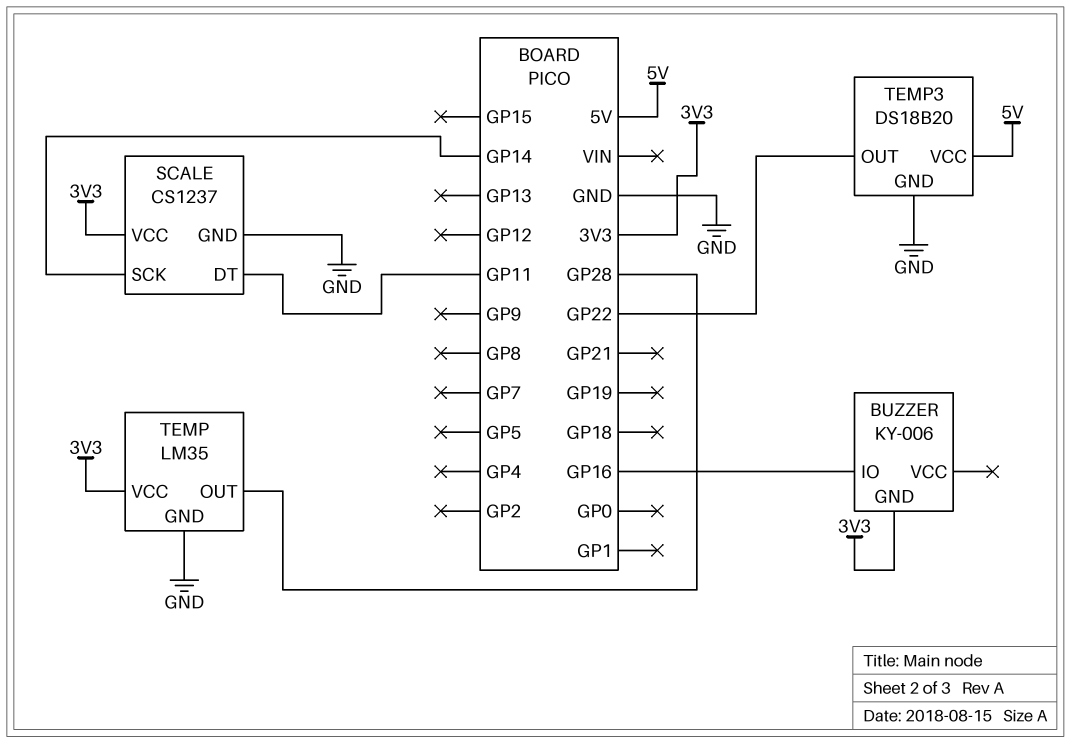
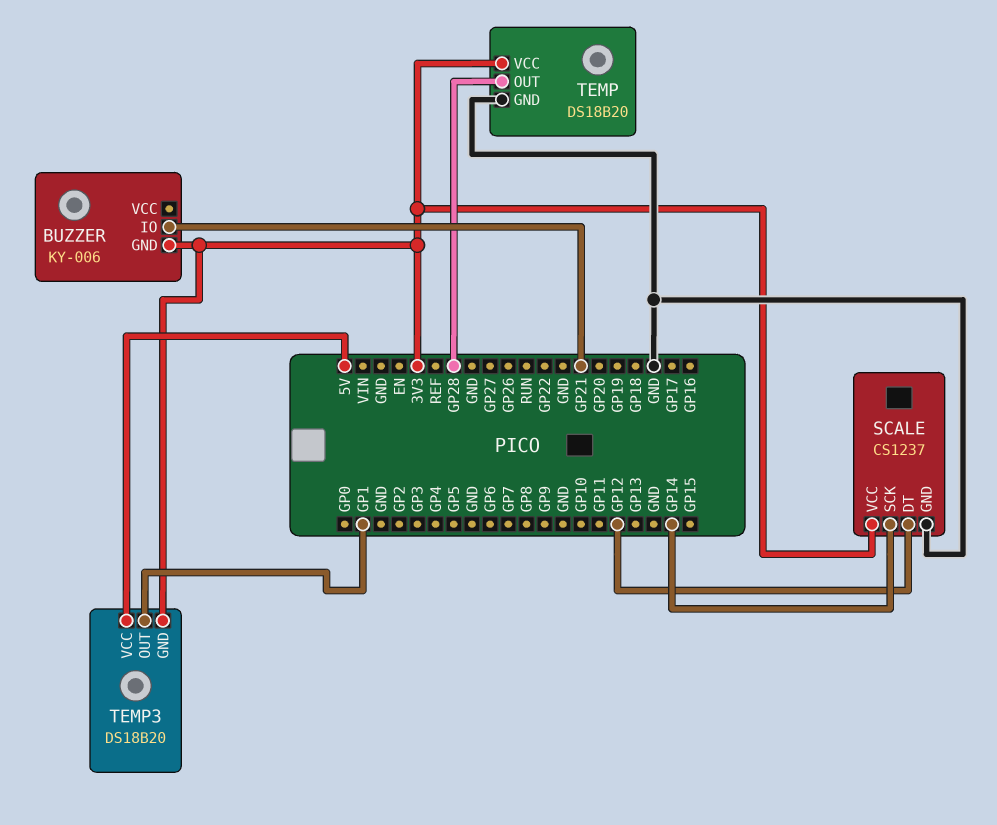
BUZZER pin IO: GP16 -> GP21
SCALE pin DT: GP11 -> GP12
TEMP: LM35 -> DS18B20
TEMP3 pin GND: GND -> 3V3
TEMP3 pin OUT: GP22 -> GP1

